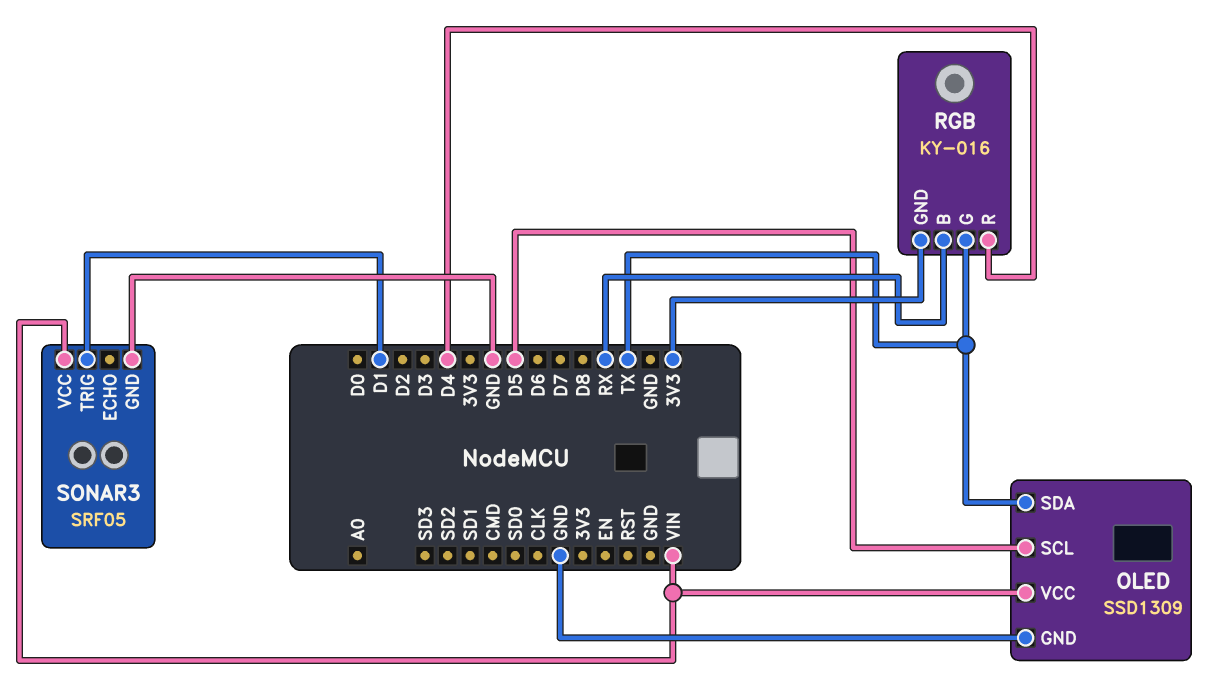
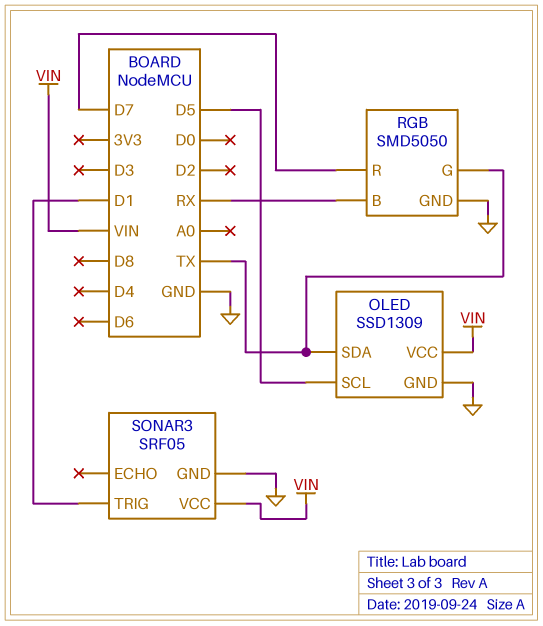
RGB: KY-016 -> SMD5050
RGB pin GND: 3V3 -> GND
RGB pin R: D4 -> D7

